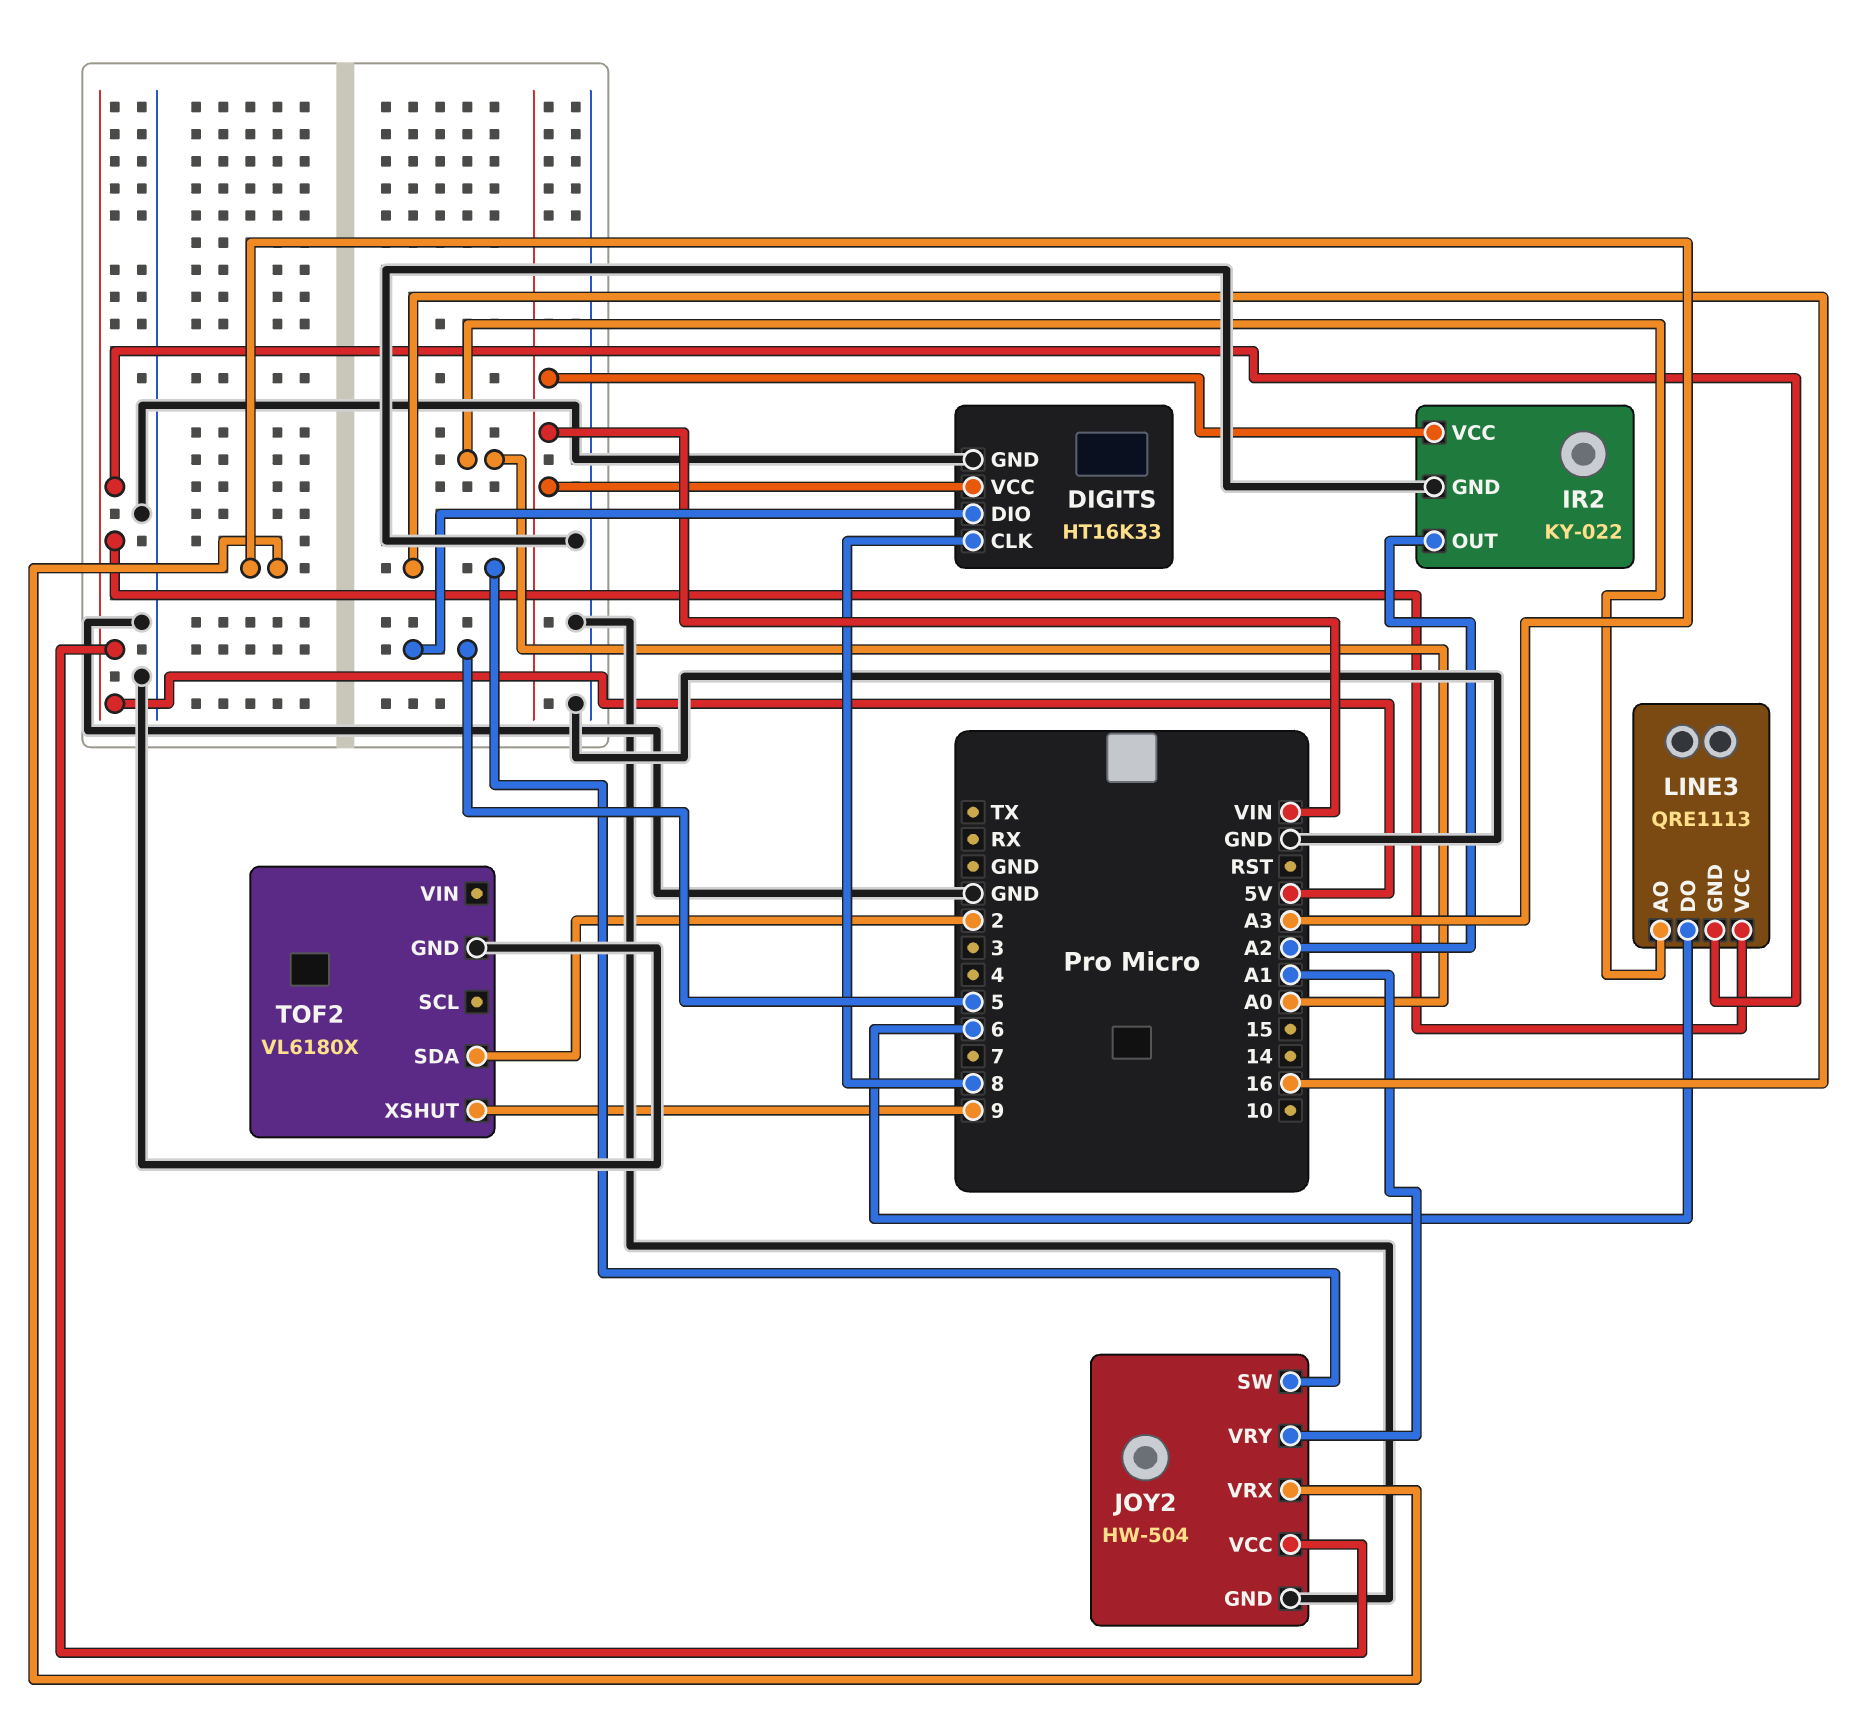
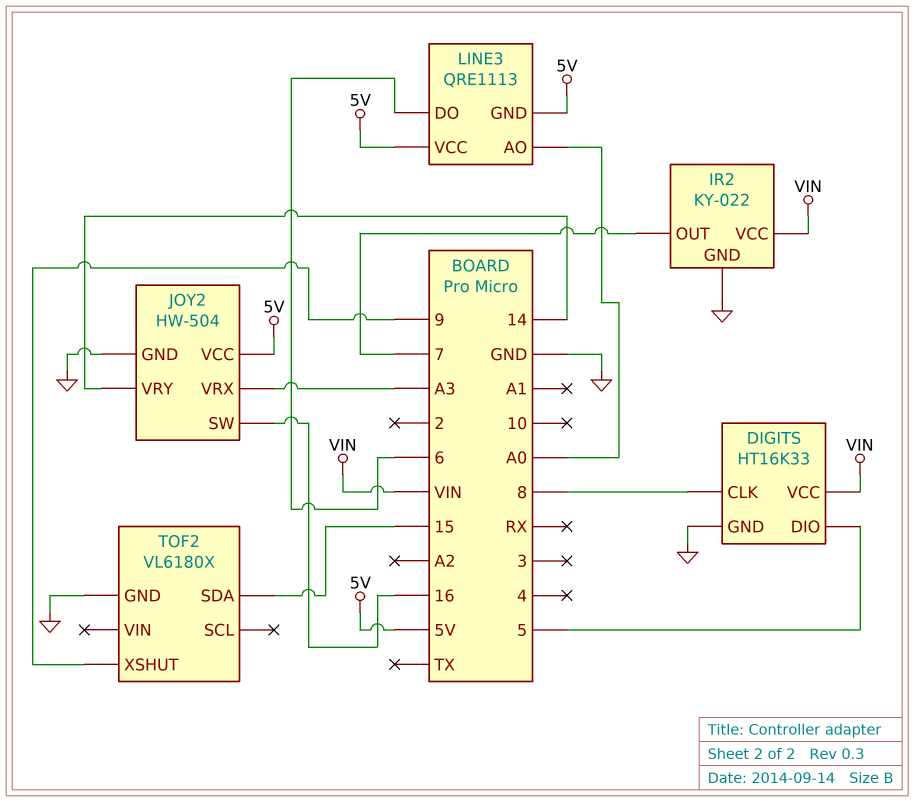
IR2 pin OUT: A2 -> 7
JOY2 pin VRY: A1 -> 14
TOF2 pin SDA: 2 -> 15

